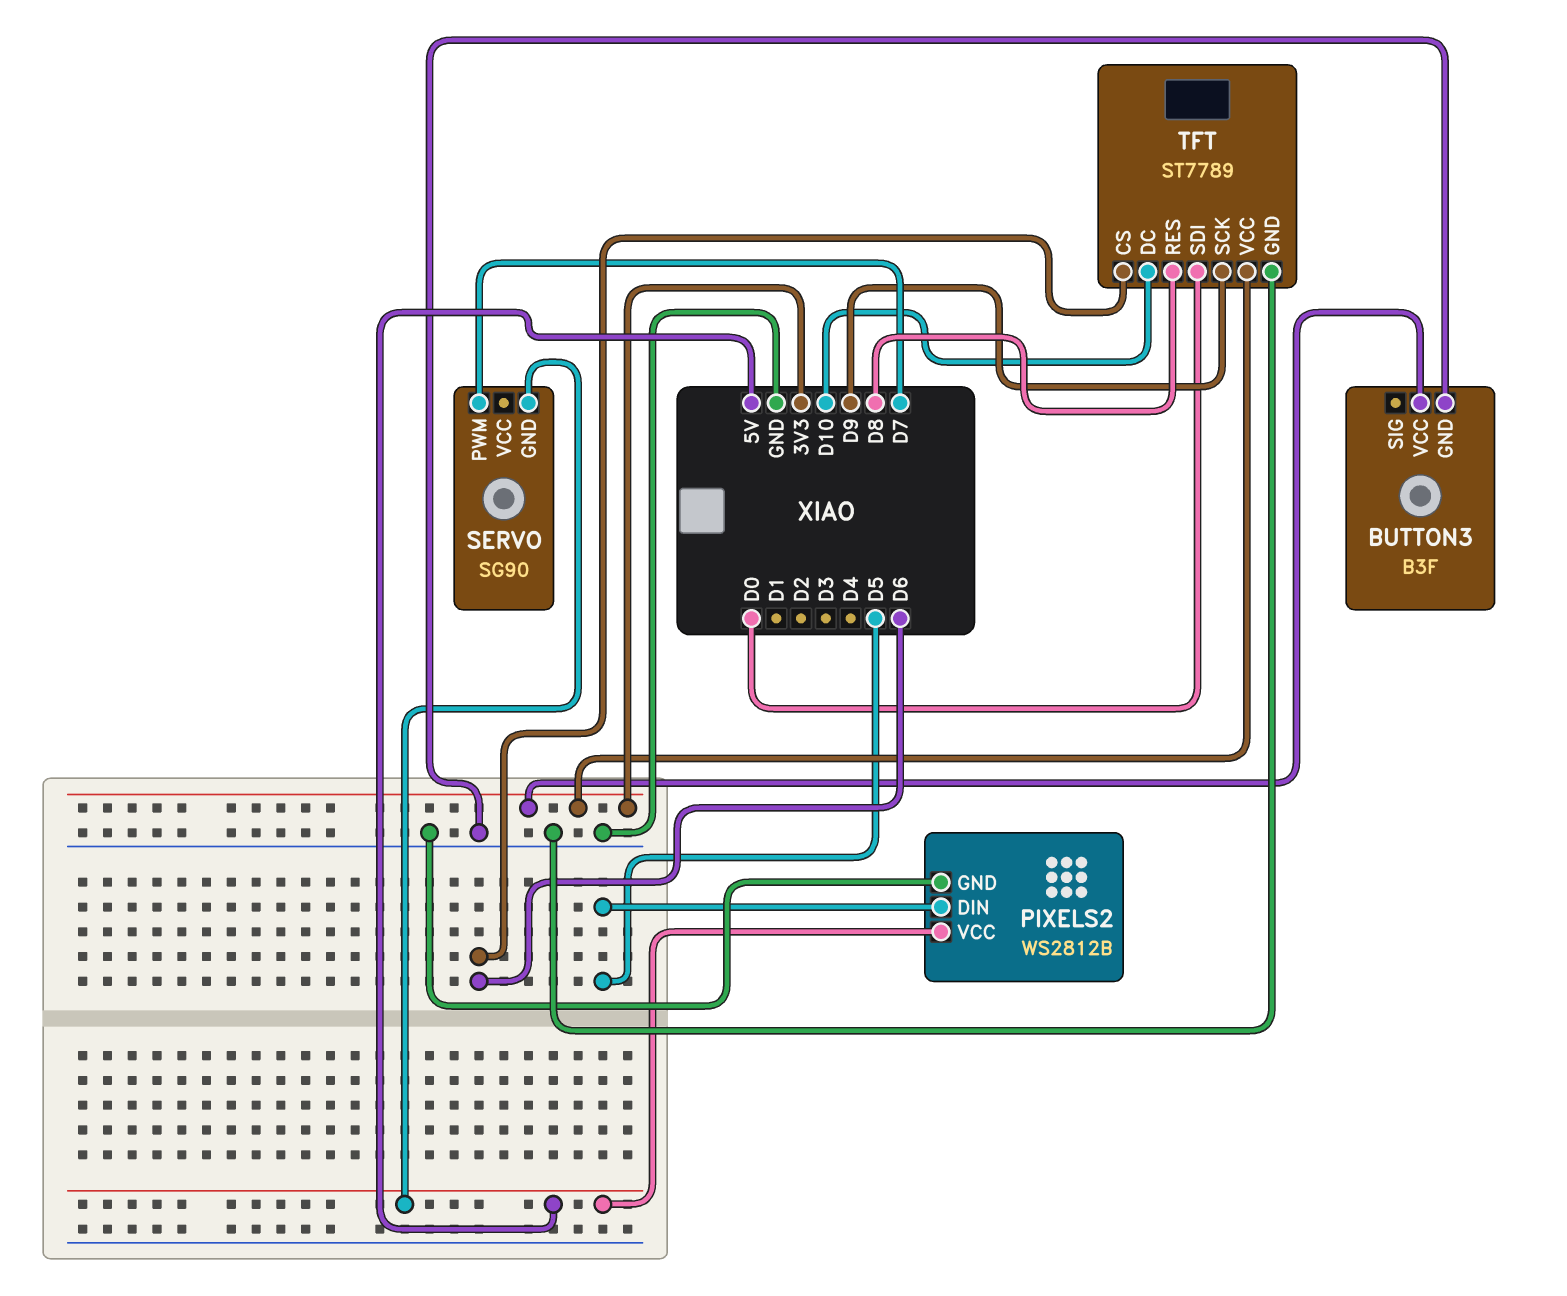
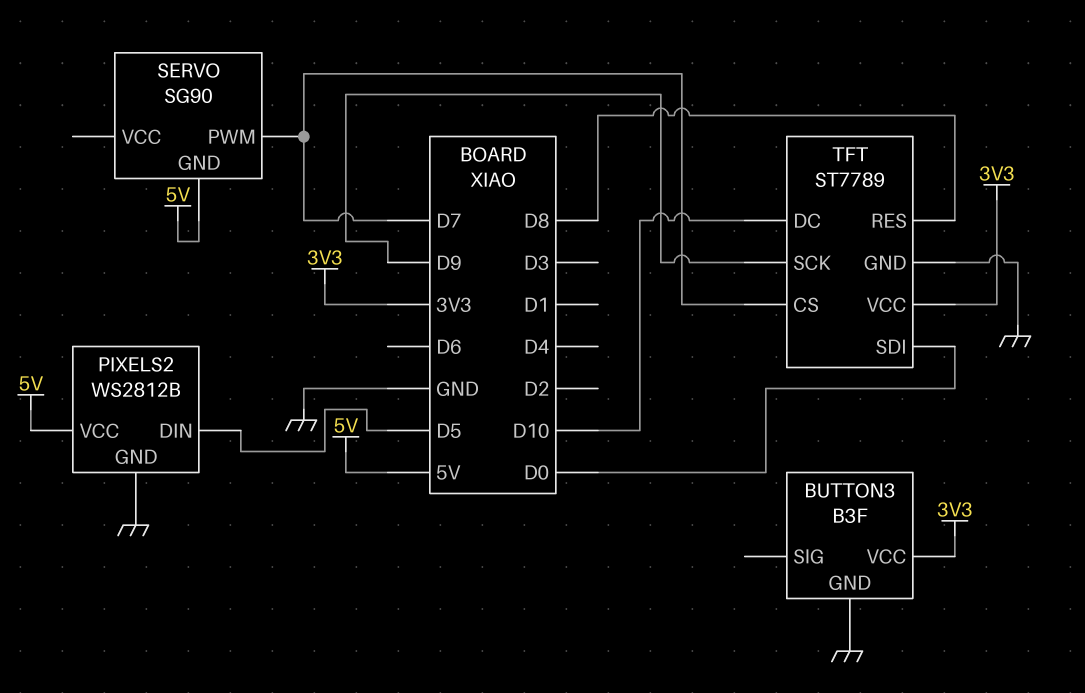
TFT pin CS: D6 -> D7

